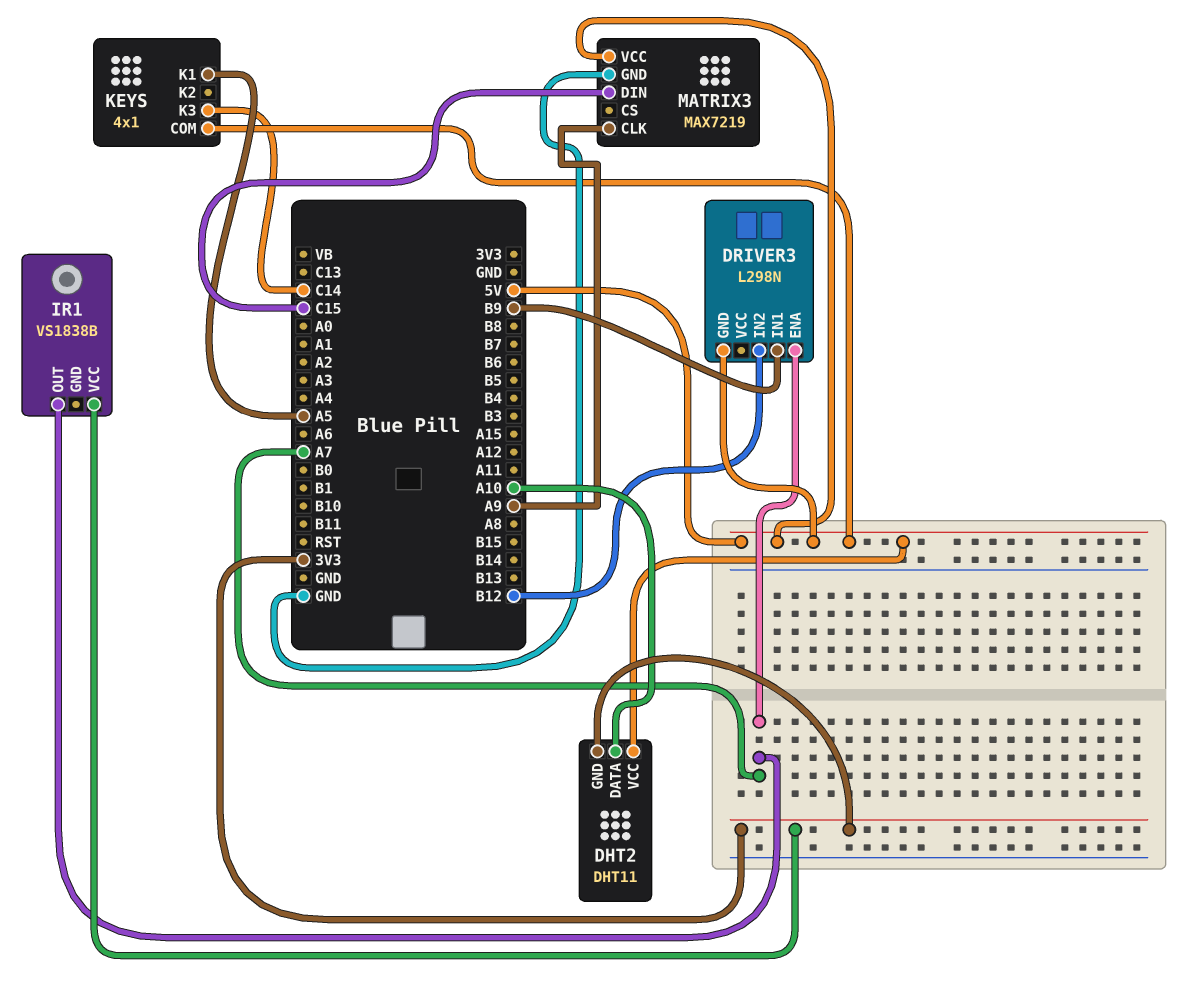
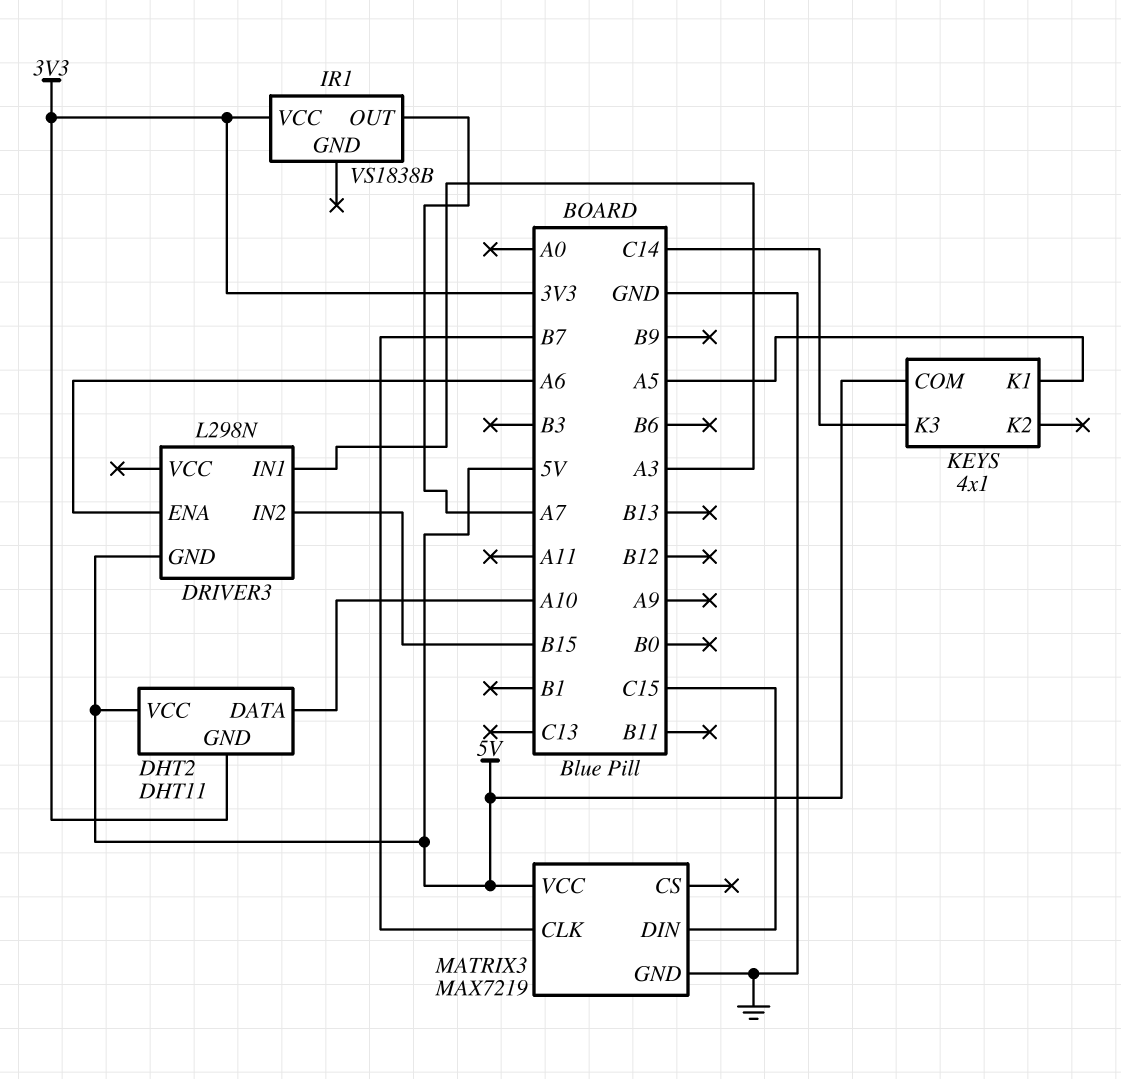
DRIVER3 pin ENA: A7 -> A6
DRIVER3 pin IN1: B9 -> A3
DRIVER3 pin IN2: B12 -> B15
MATRIX3 pin CLK: A9 -> B7

